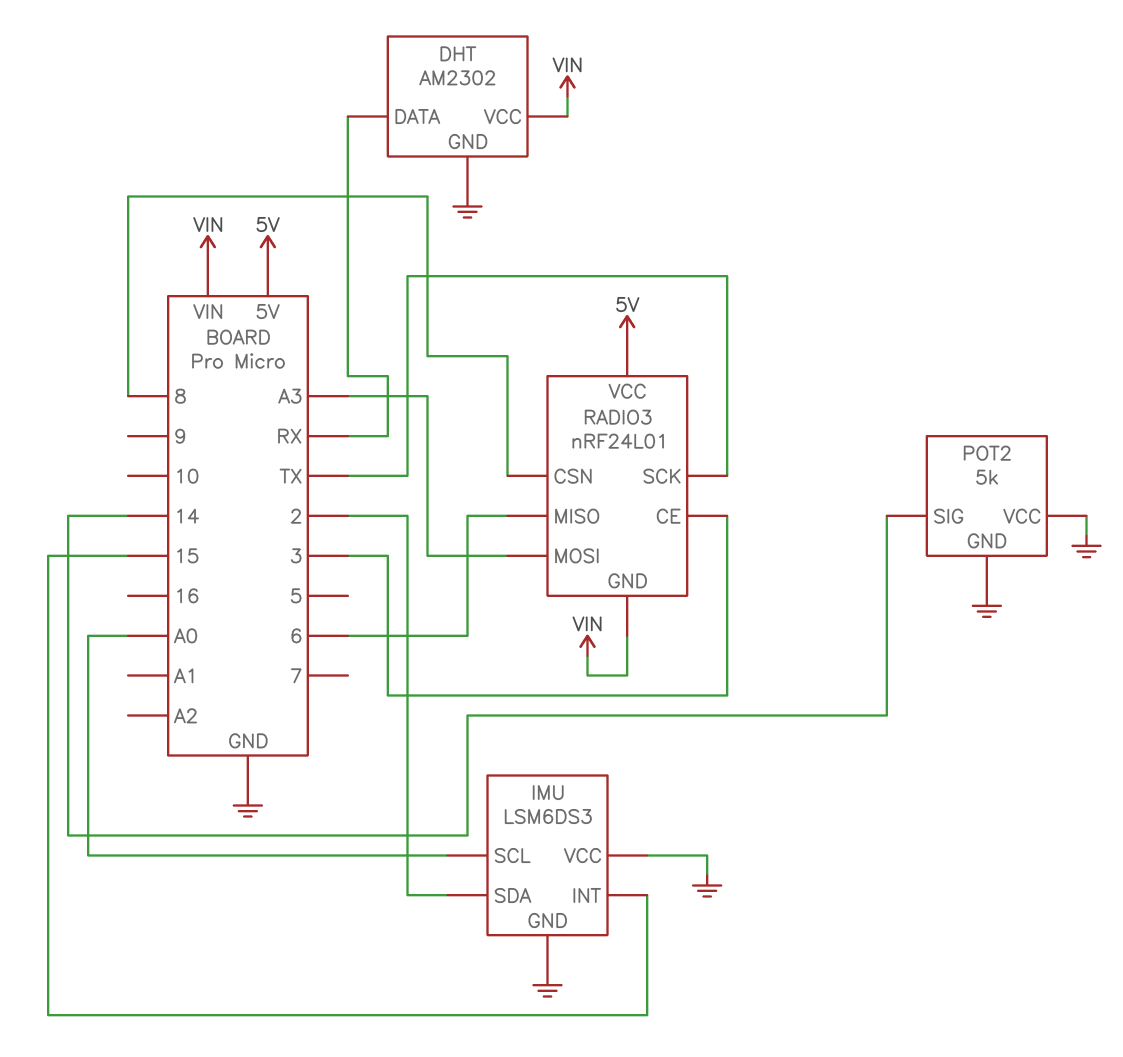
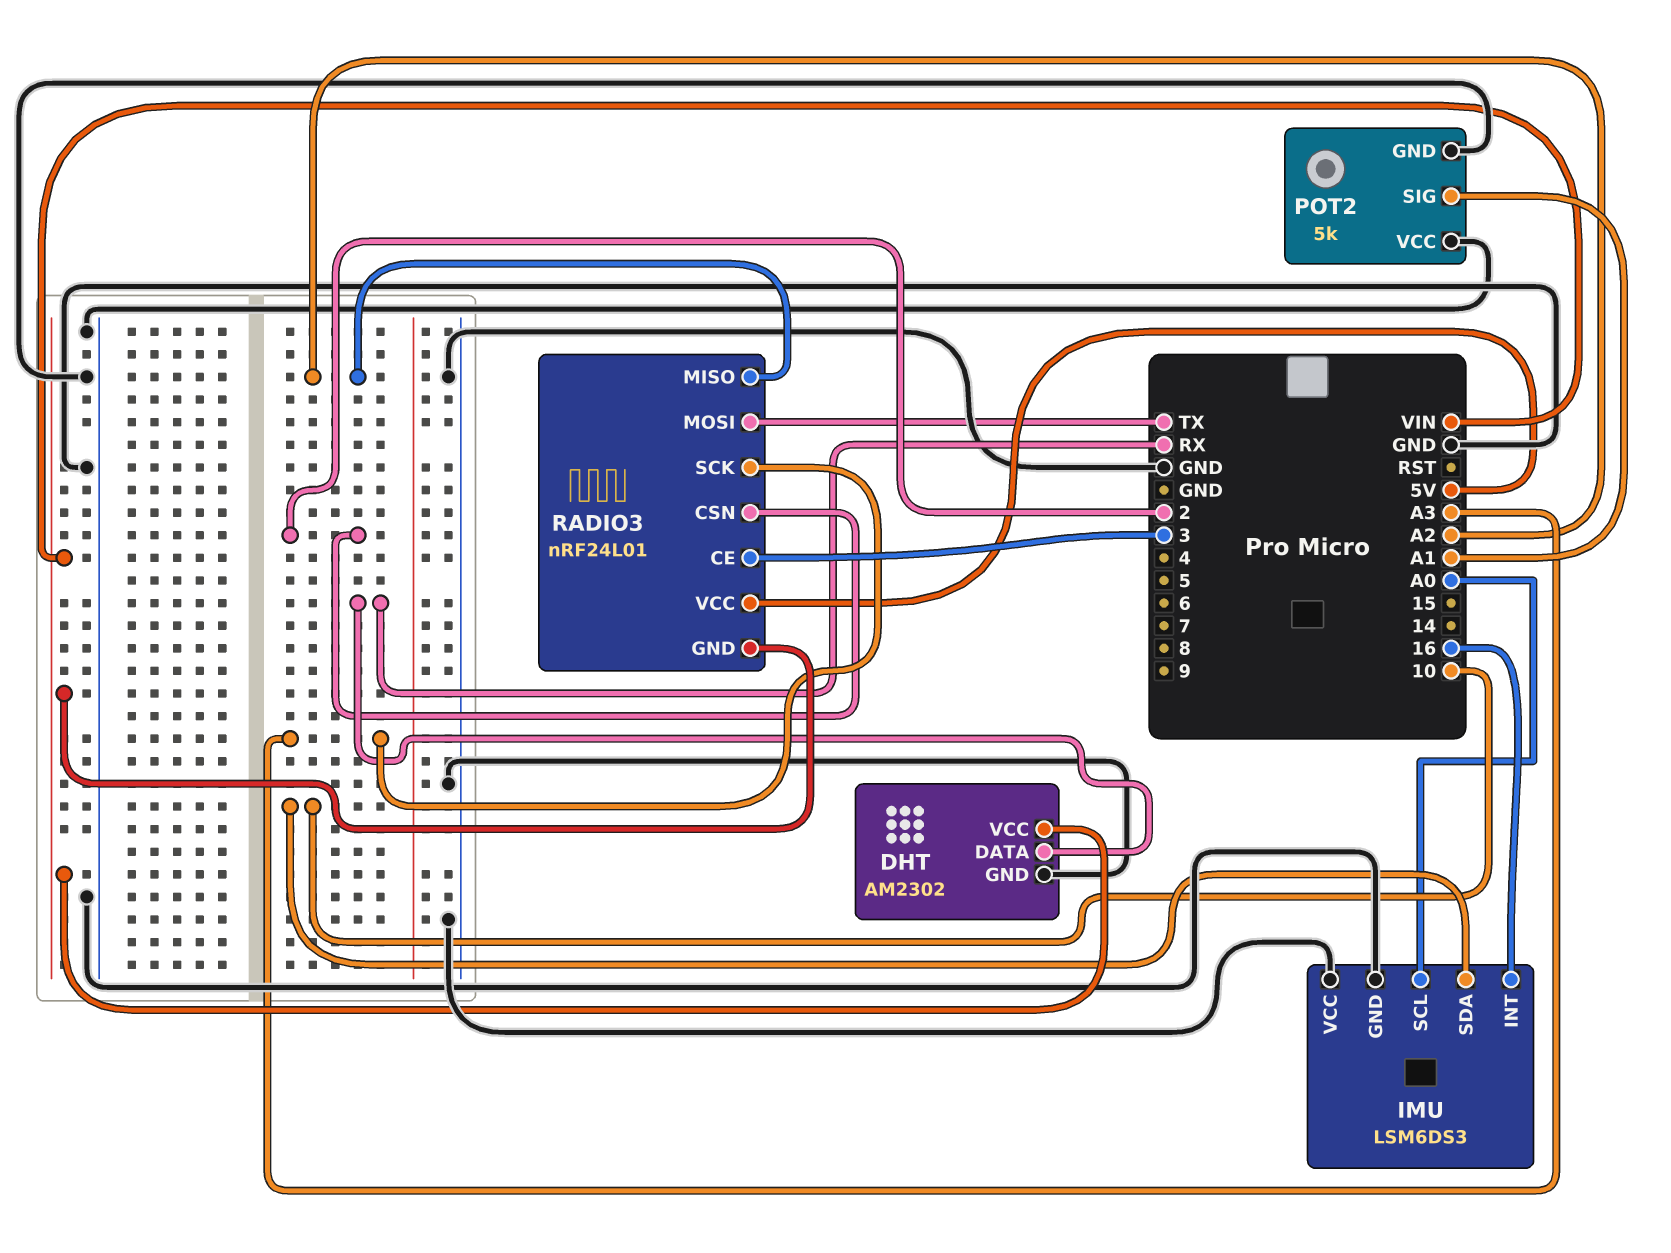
IMU pin INT: 15 -> 16
IMU pin SDA: 2 -> 10
POT2 pin SIG: 14 -> A1
RADIO3 pin CSN: 8 -> 2
RADIO3 pin MISO: 6 -> A2
RADIO3 pin MOSI: A3 -> TX
RADIO3 pin SCK: TX -> A3

